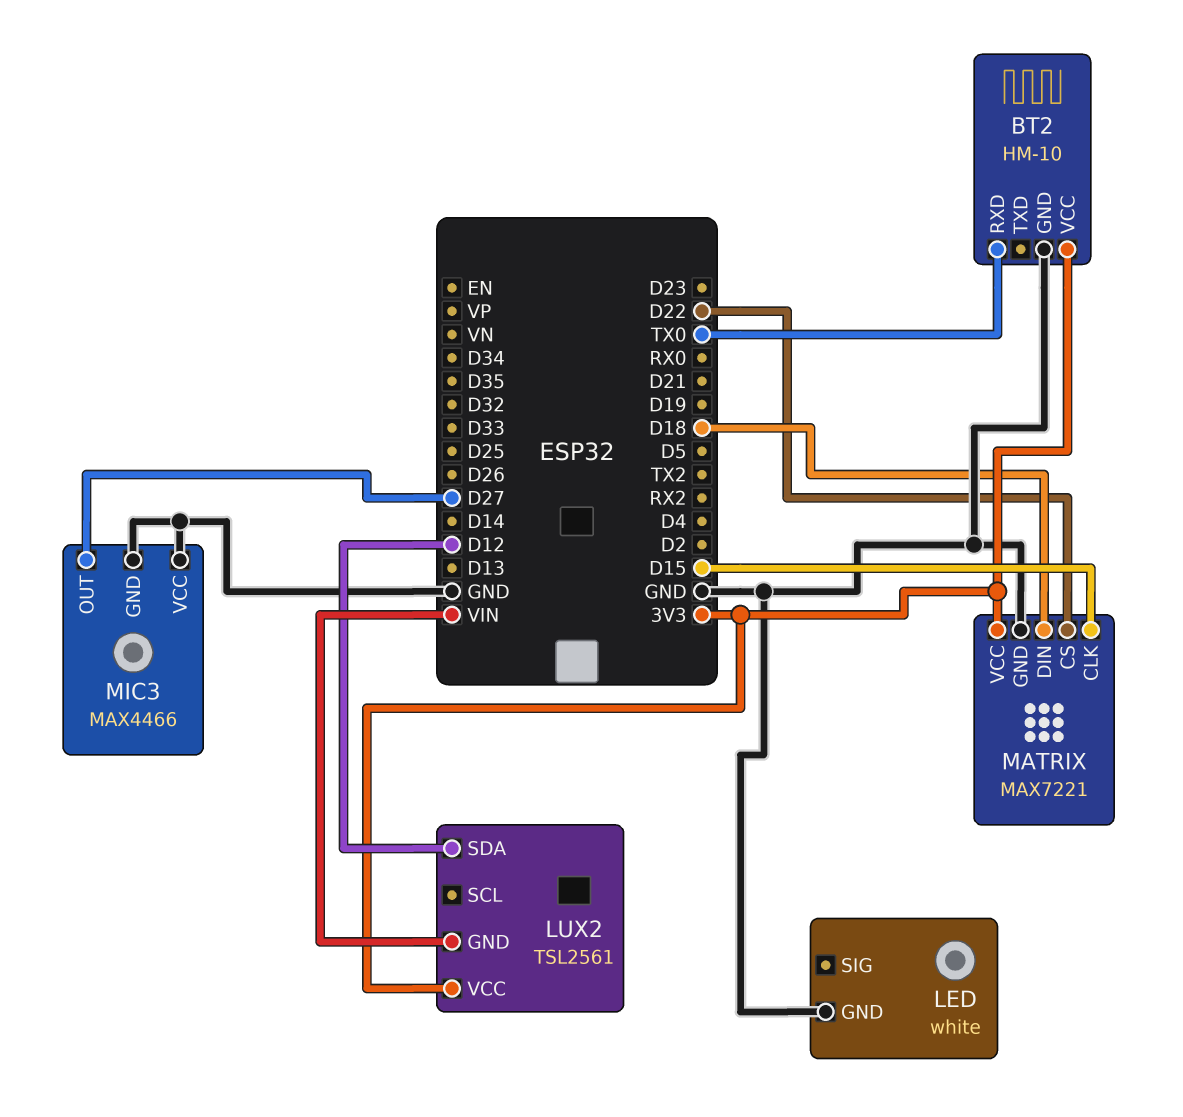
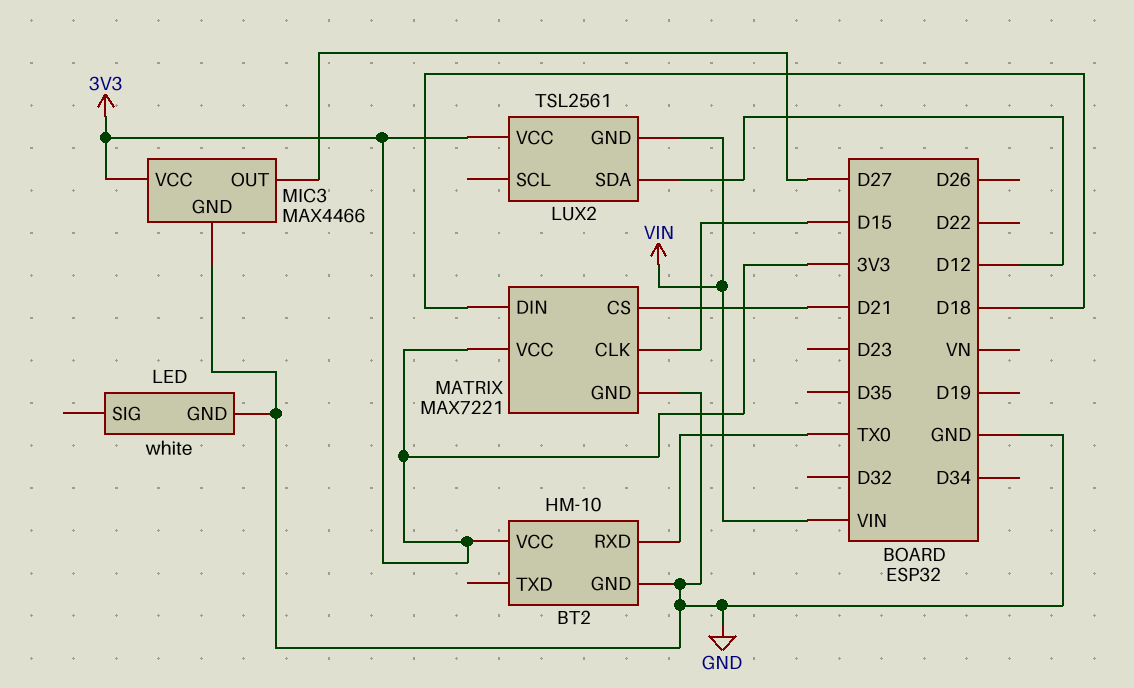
MATRIX pin CS: D22 -> D21
MIC3 pin VCC: GND -> 3V3

